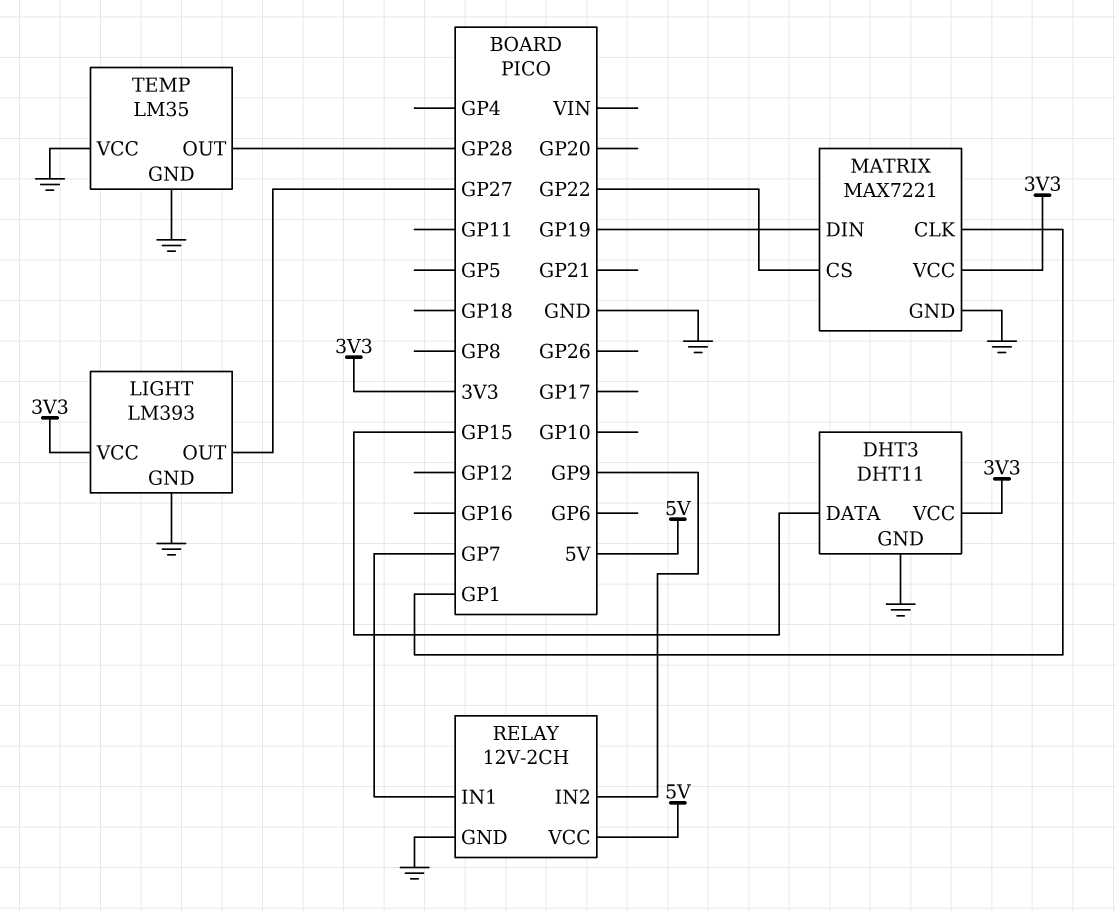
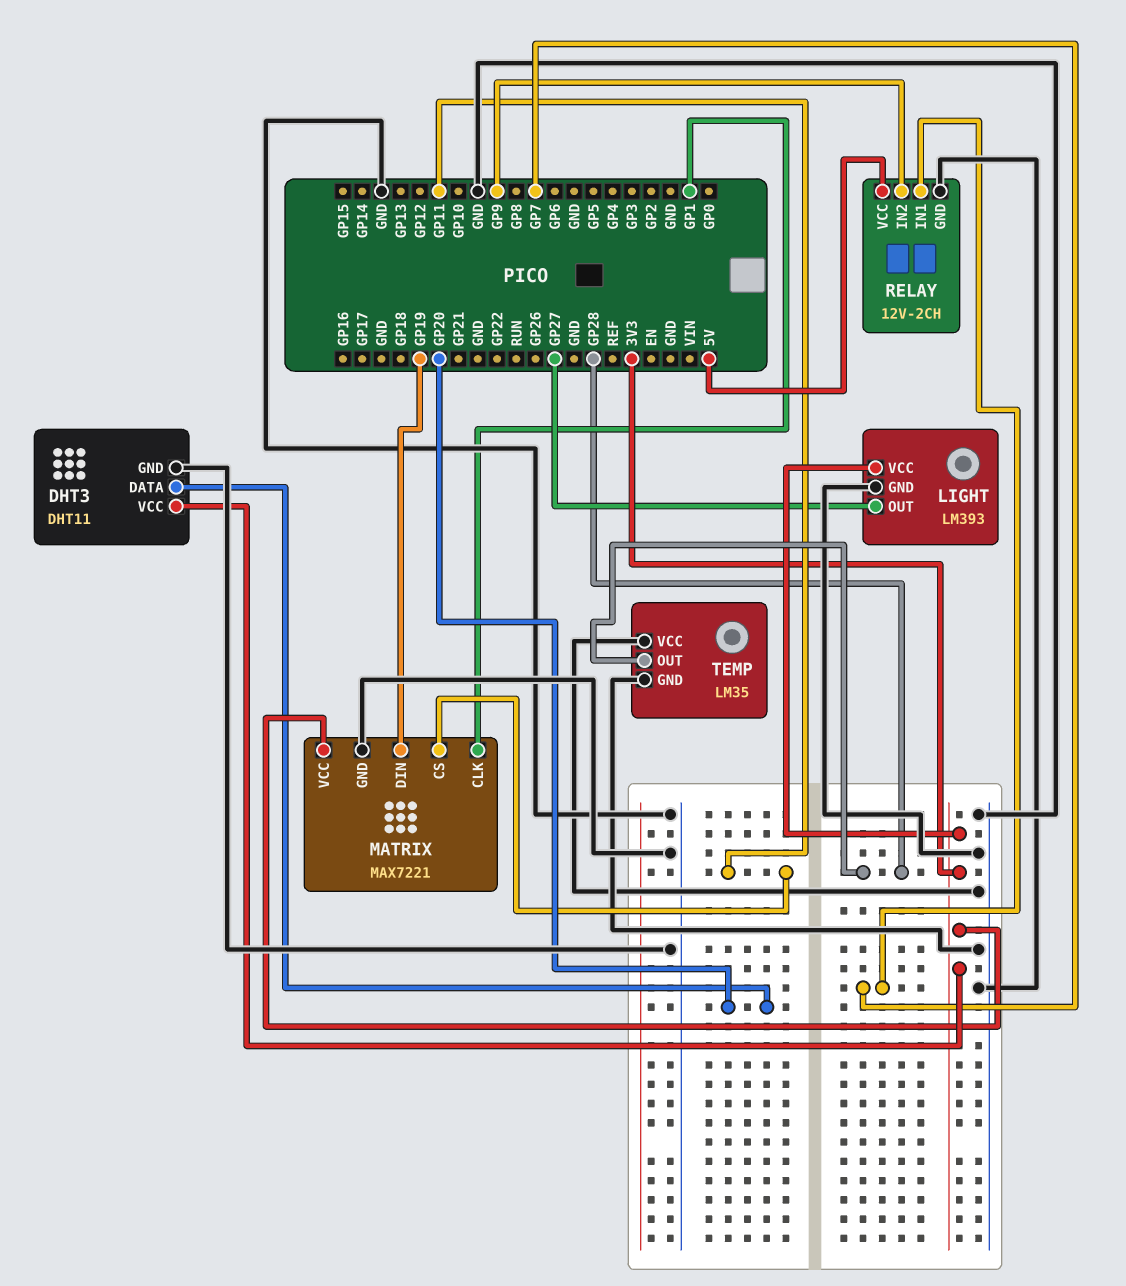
DHT3 pin DATA: GP15 -> GP20
MATRIX pin CS: GP22 -> GP11

